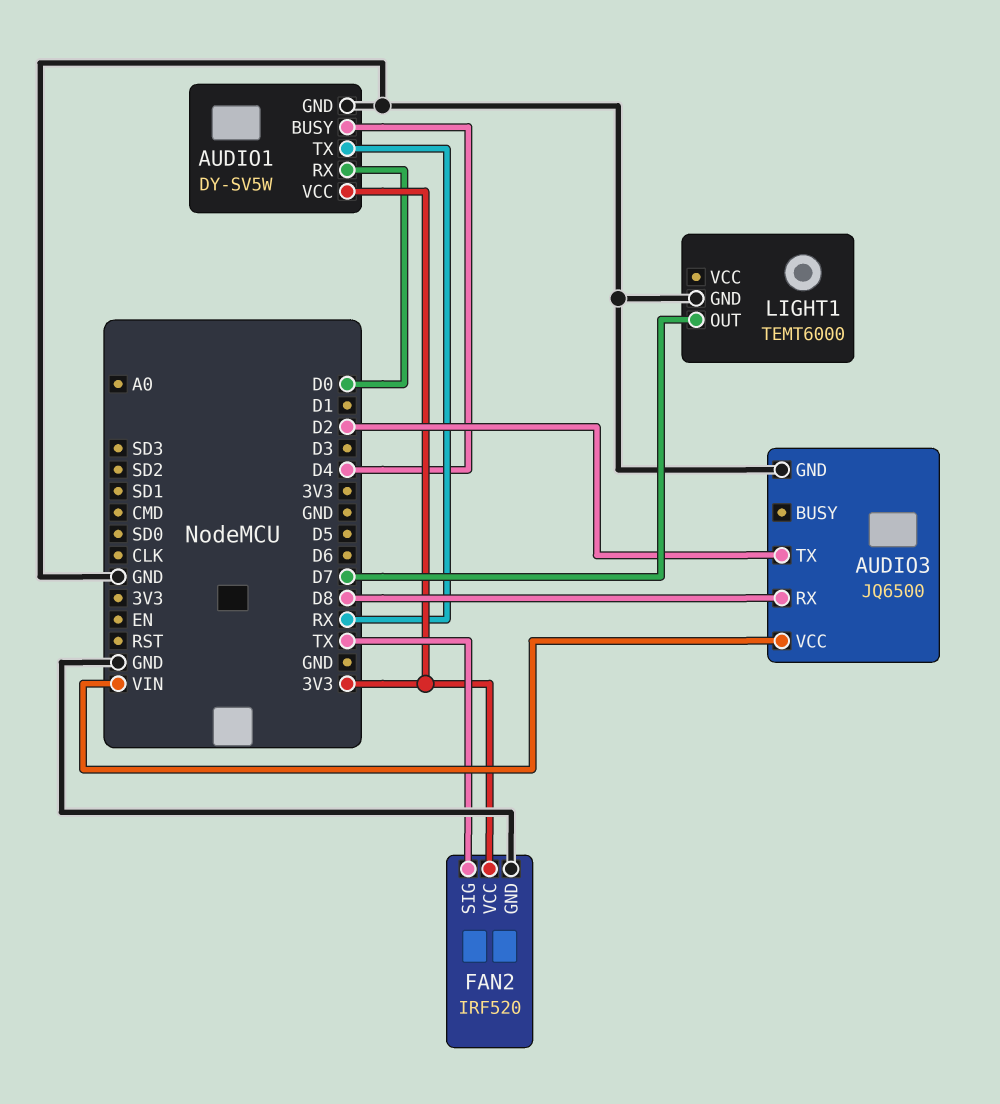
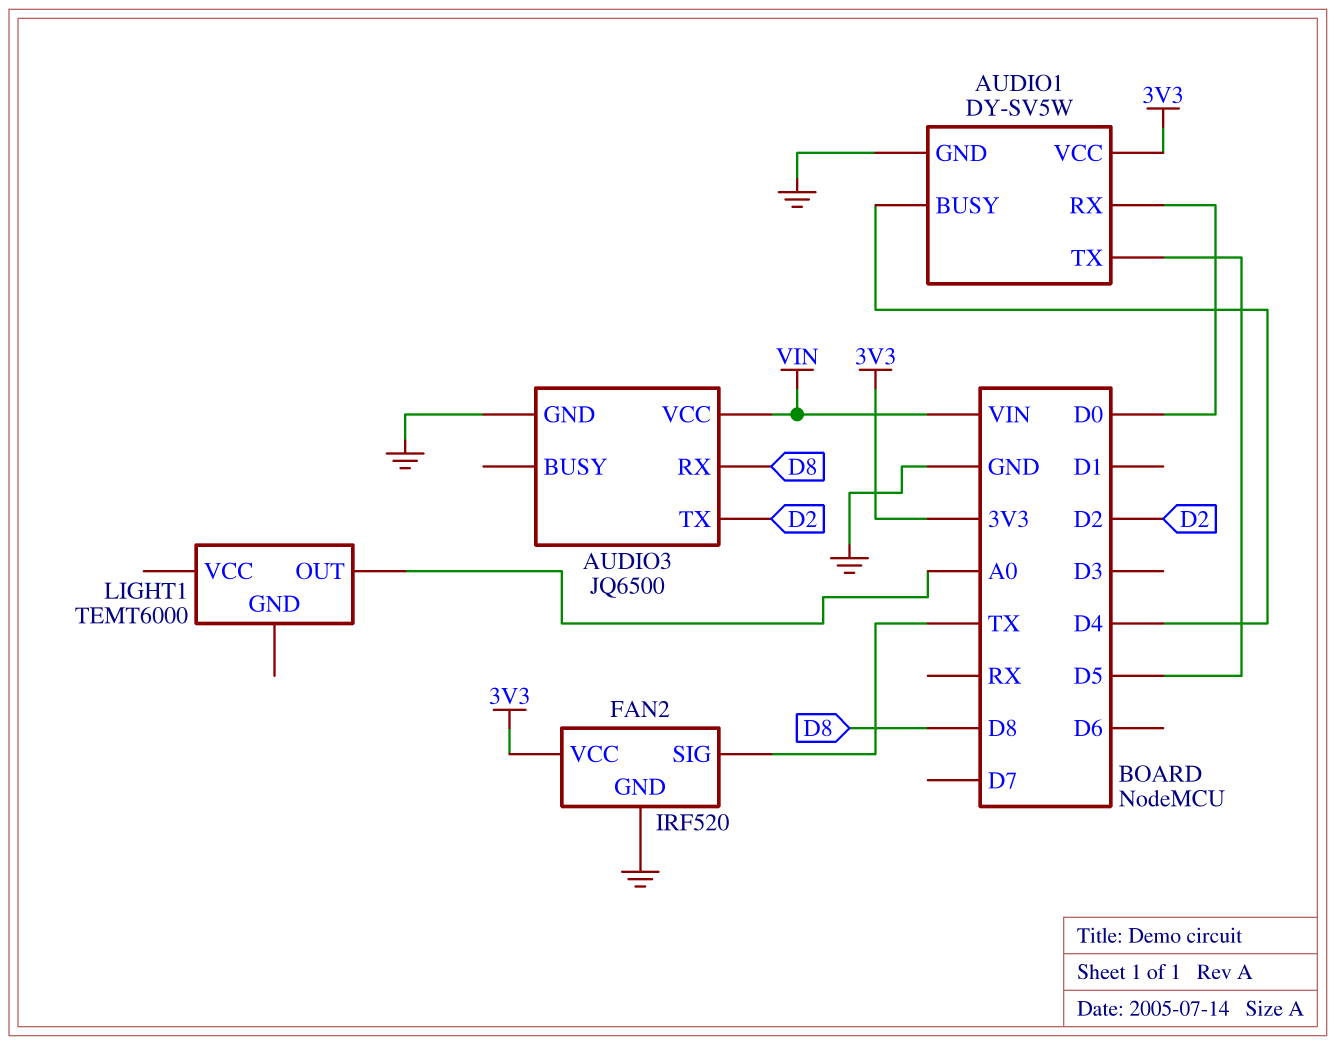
AUDIO1 pin TX: RX -> D5
LIGHT1 pin GND: GND -> none
LIGHT1 pin OUT: D7 -> A0

